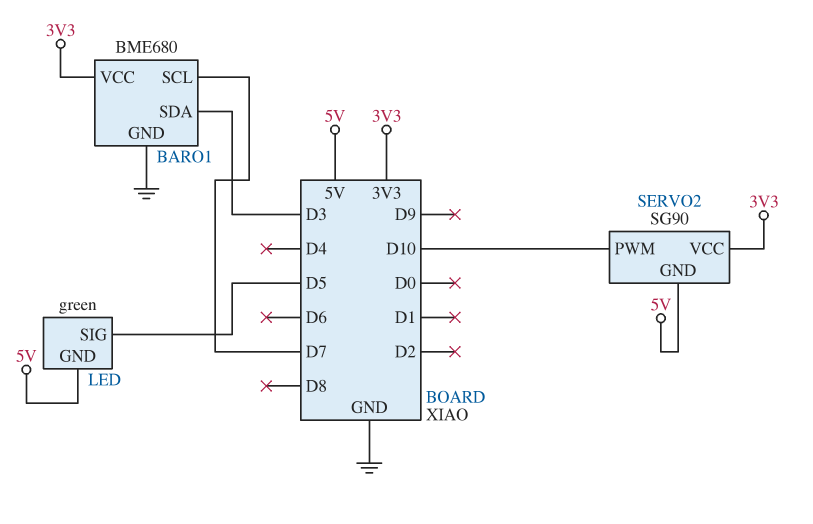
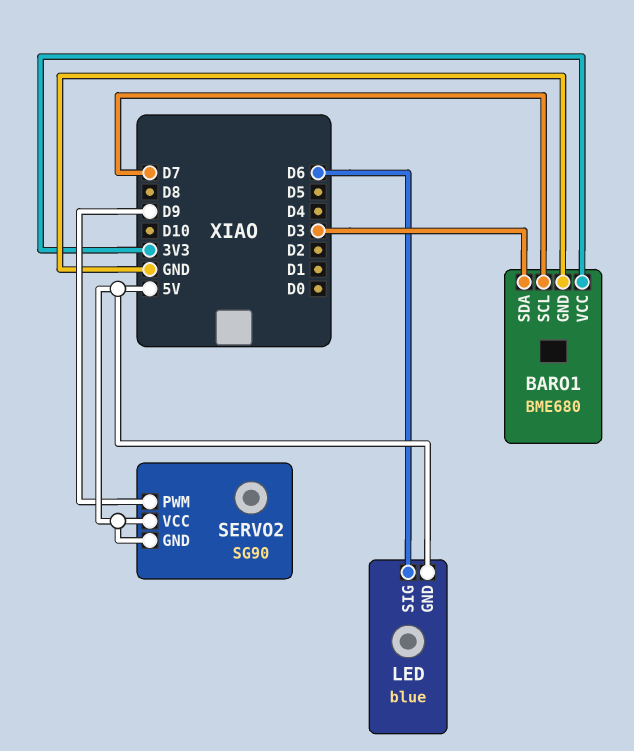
LED: green -> blue
LED pin SIG: D5 -> D6
SERVO2 pin PWM: D10 -> D9
SERVO2 pin VCC: 3V3 -> 5V

